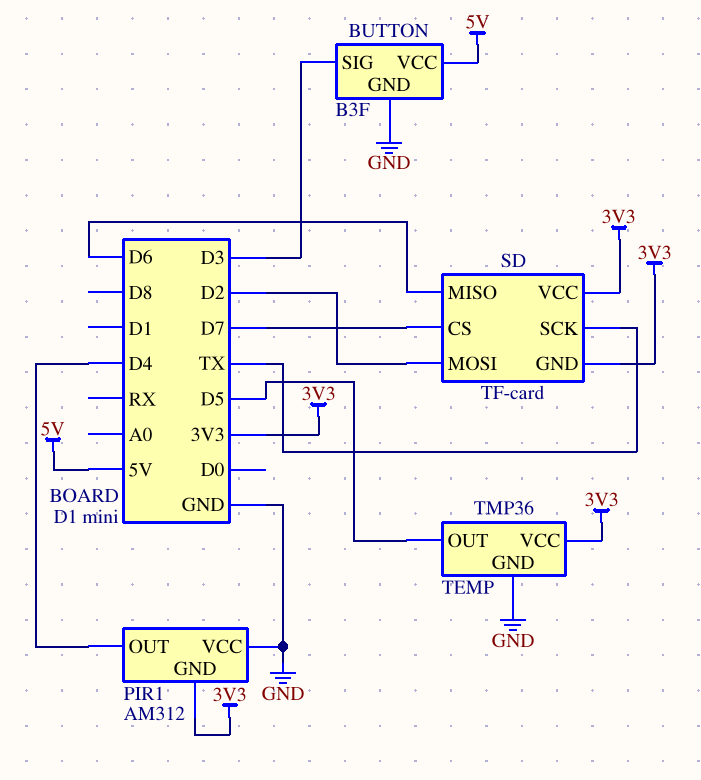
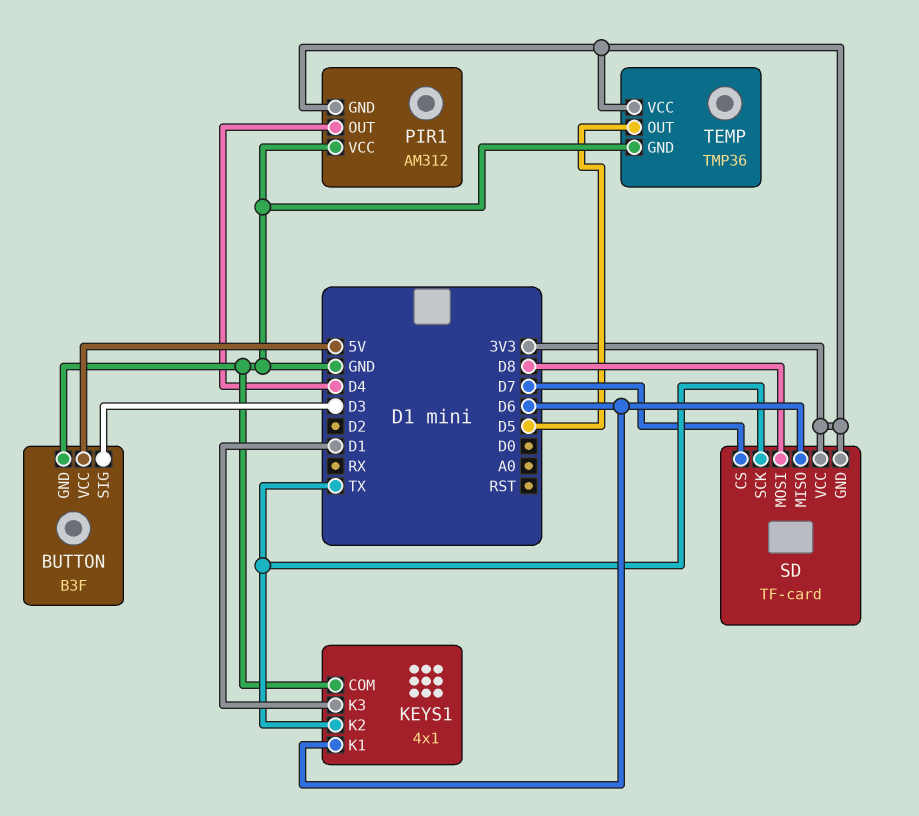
KEYS1: none -> 4x1
KEYS1 pin COM: none -> GND
KEYS1 pin K1: none -> D6
KEYS1 pin K2: none -> TX
KEYS1 pin K3: none -> D1
SD pin MOSI: D2 -> D8

